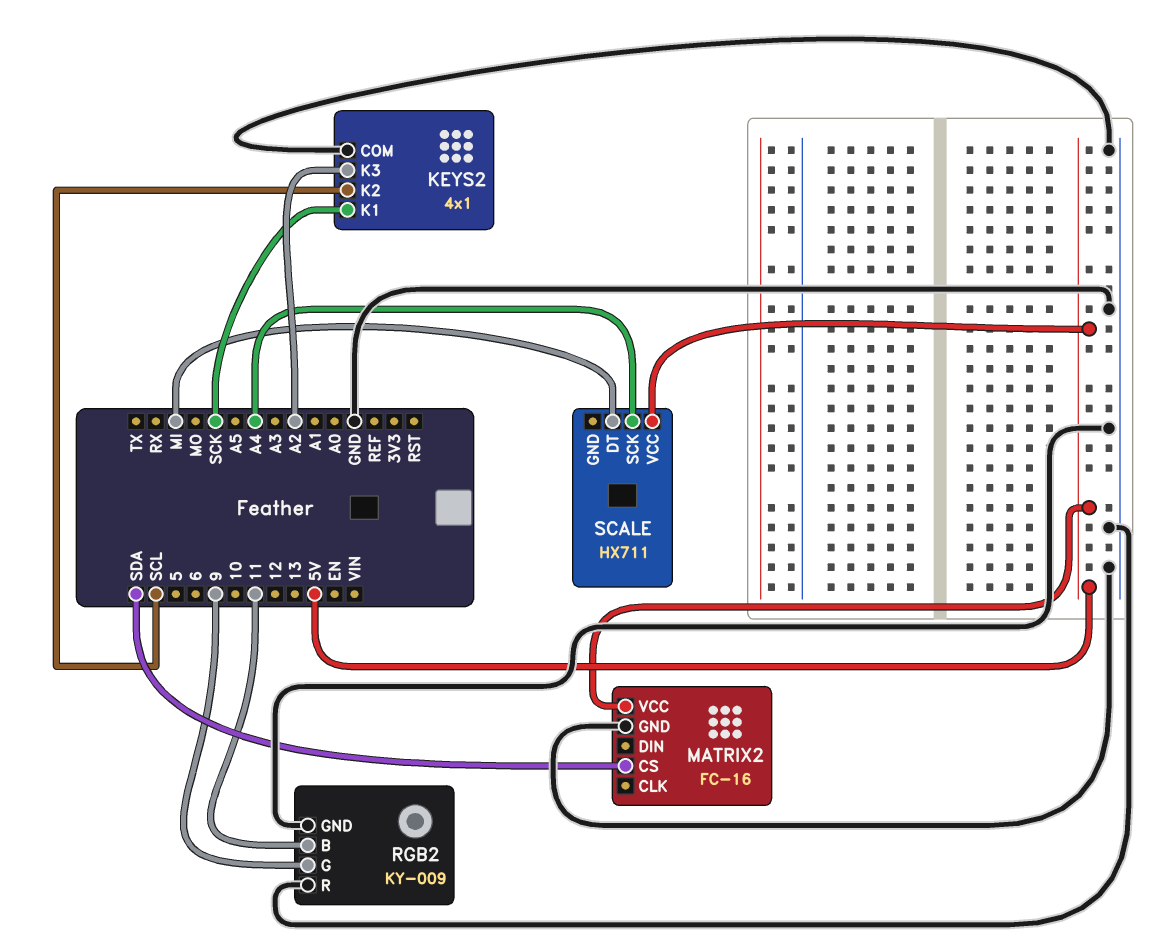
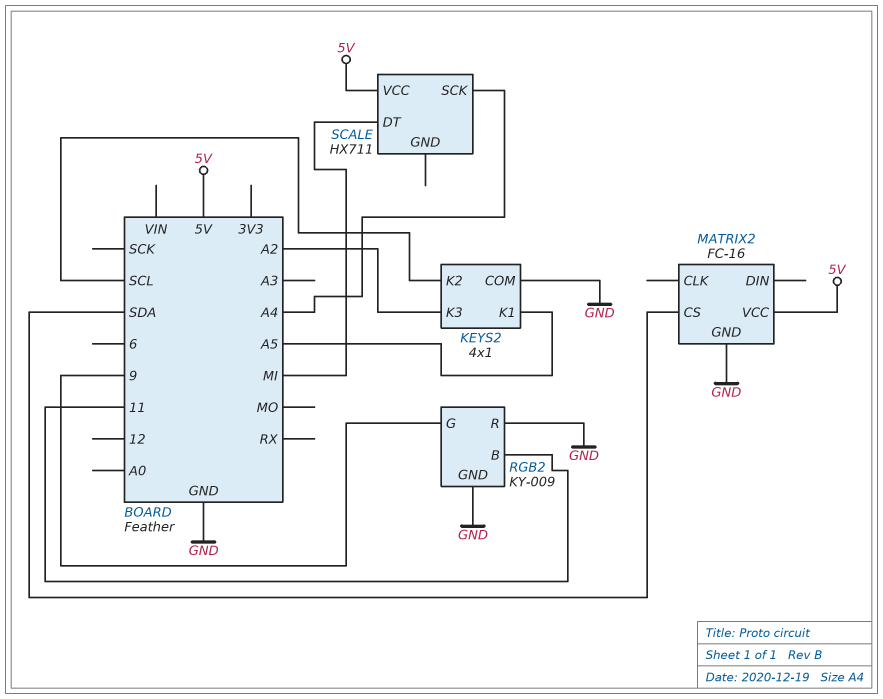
KEYS2 pin K1: SCK -> A5

